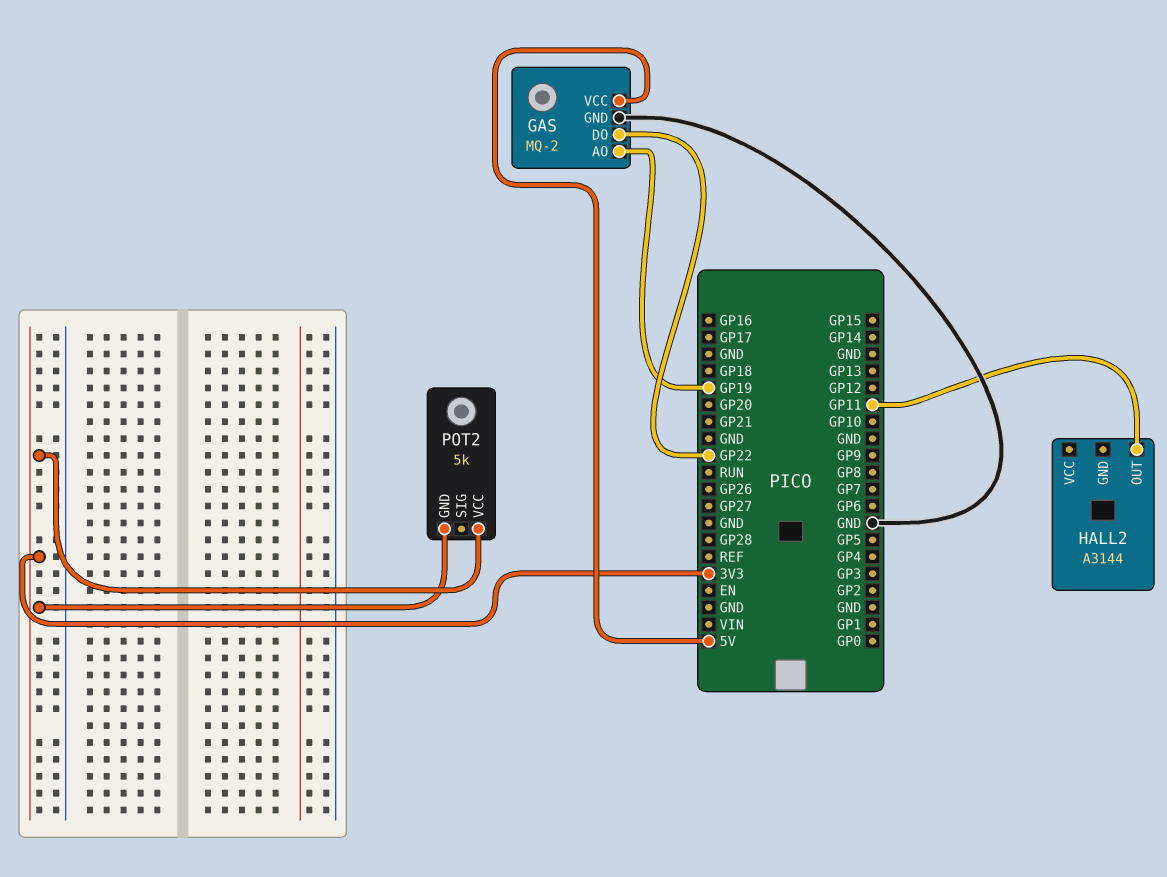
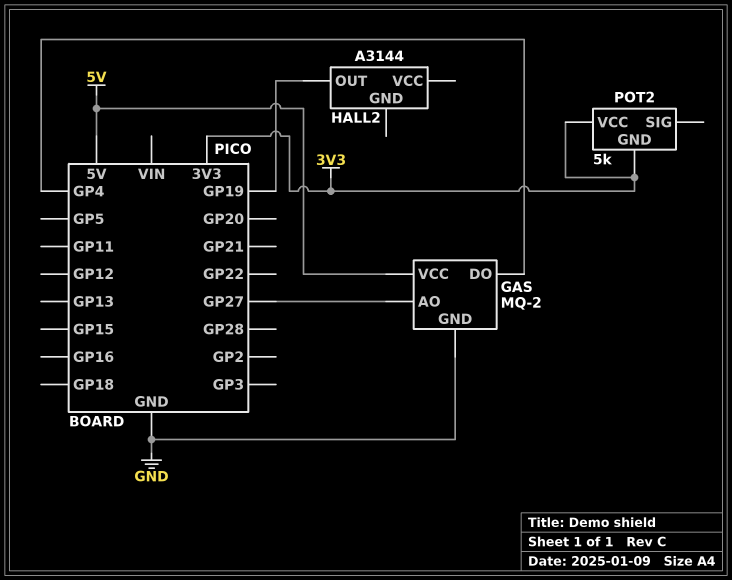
GAS pin AO: GP19 -> GP27
GAS pin DO: GP22 -> GP4
HALL2 pin OUT: GP11 -> GP19

